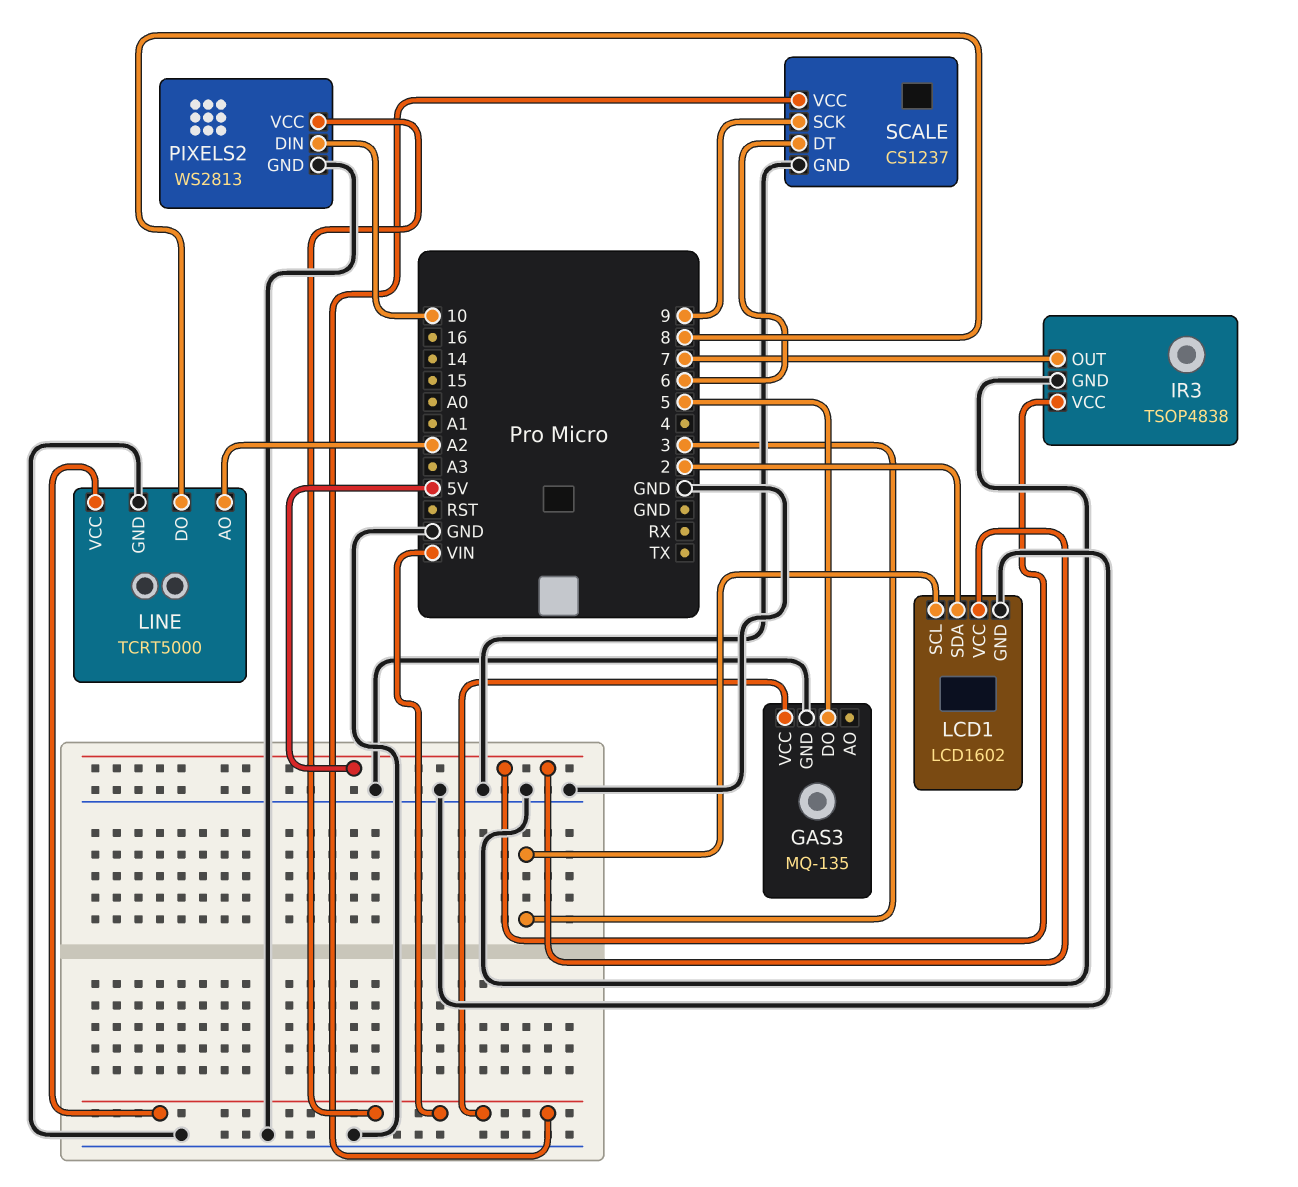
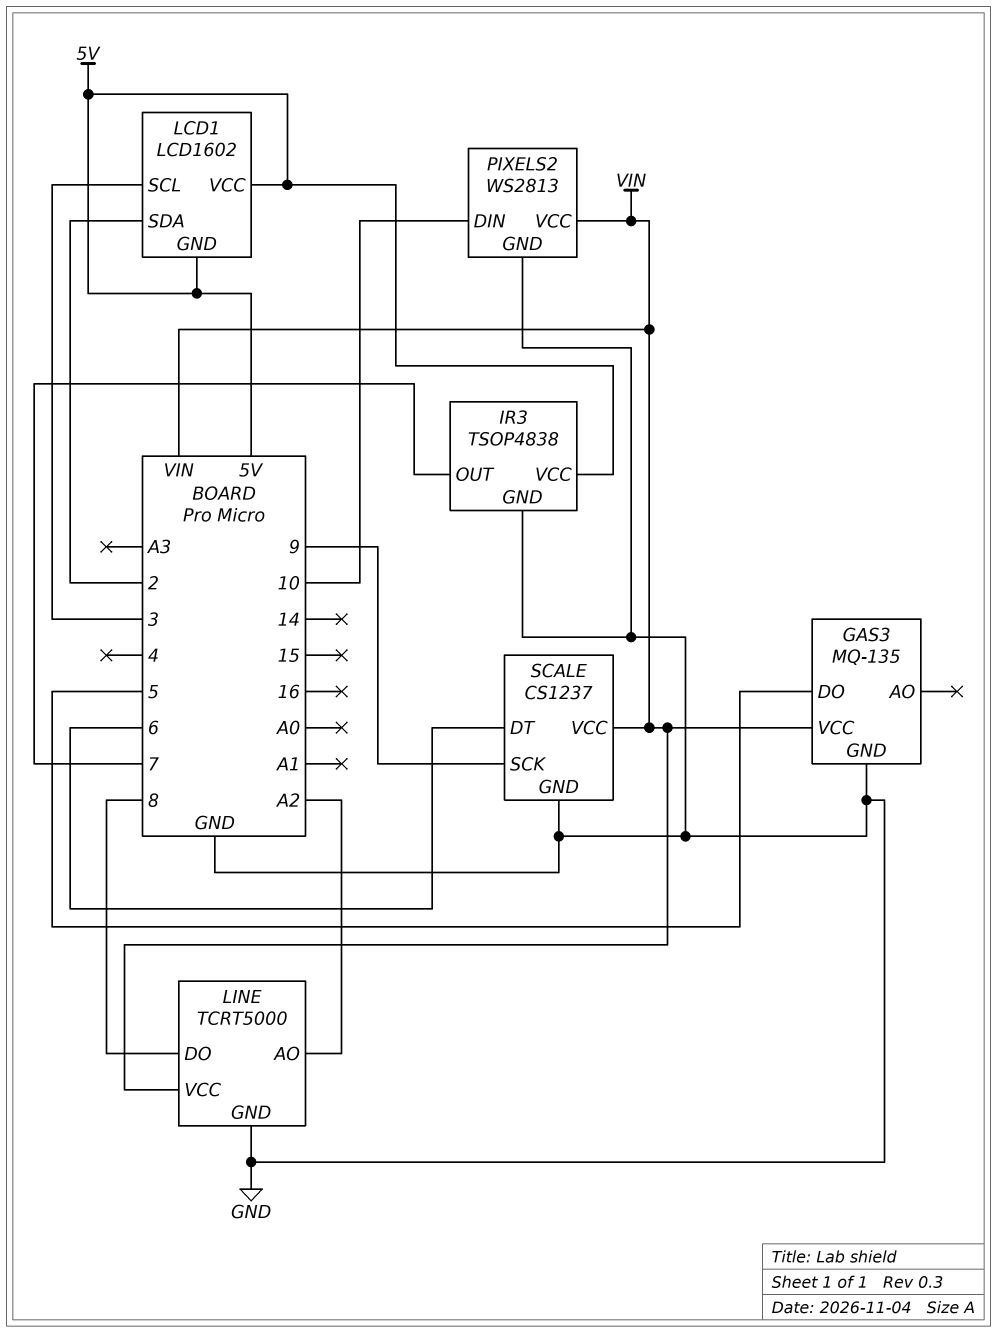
LCD1 pin GND: GND -> 5V

